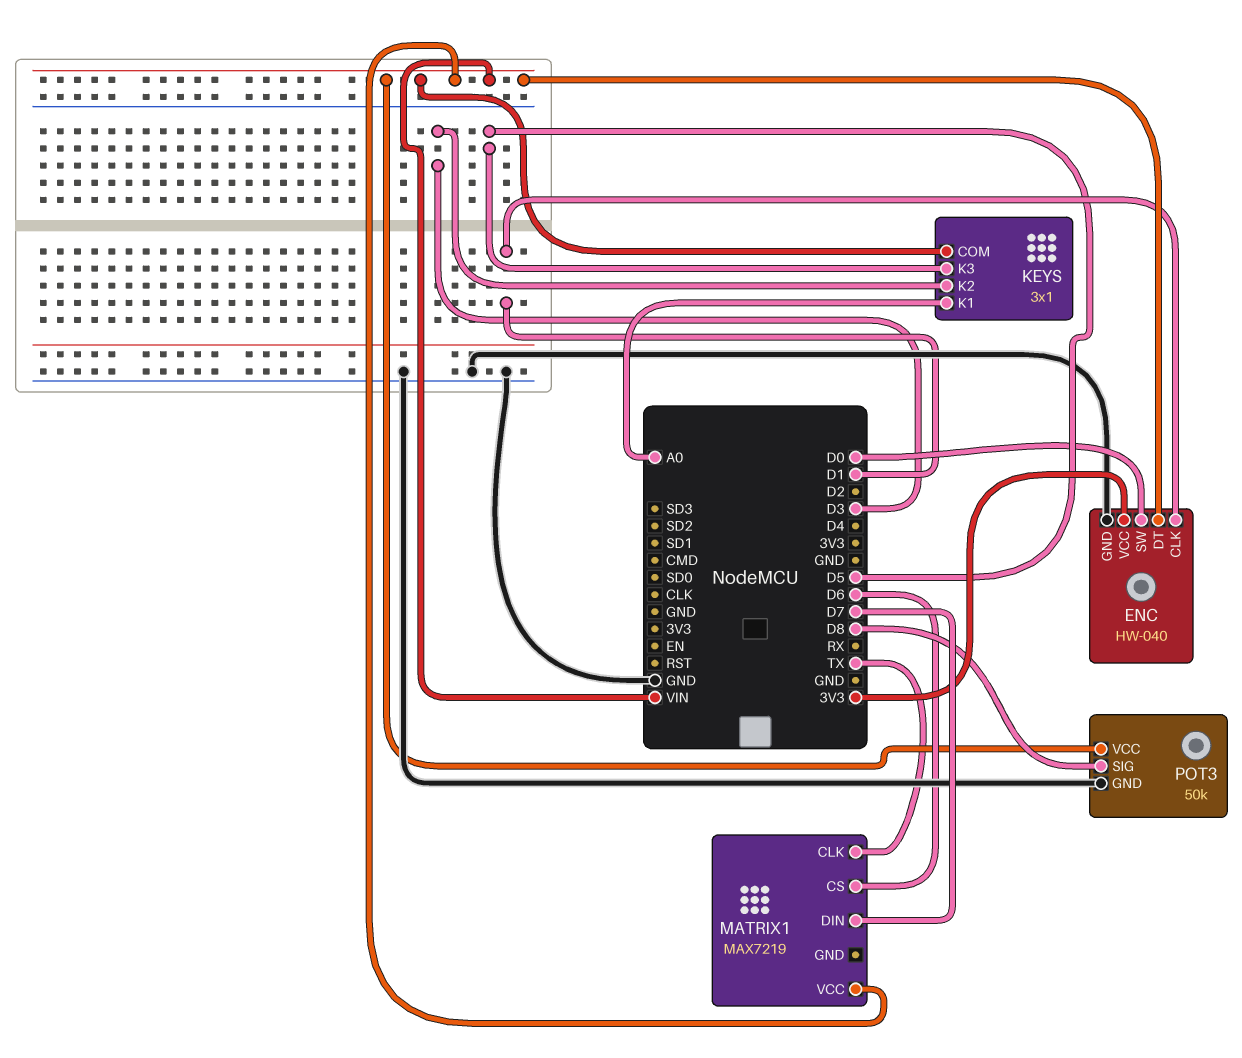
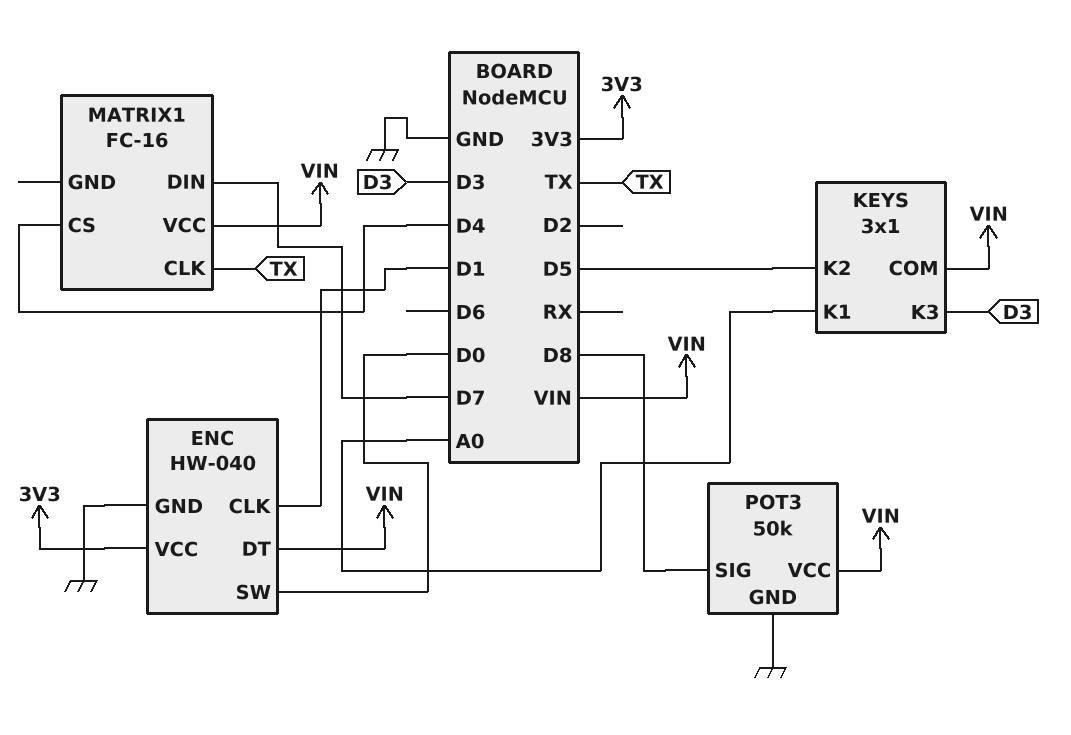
KEYS pin K2: D3 -> D5
KEYS pin K3: D5 -> D3
MATRIX1: MAX7219 -> FC-16
MATRIX1 pin CS: D6 -> D4

